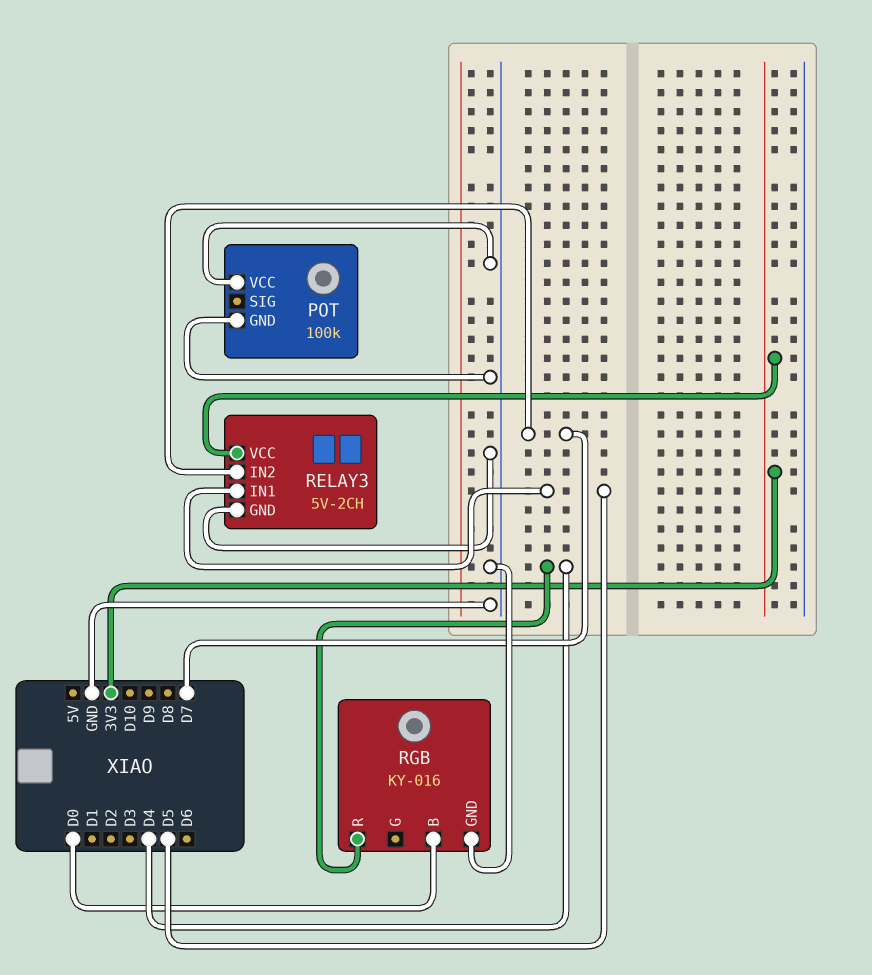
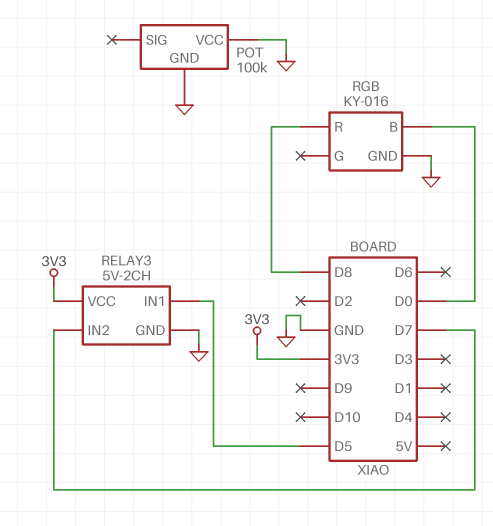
RGB pin R: D4 -> D8

